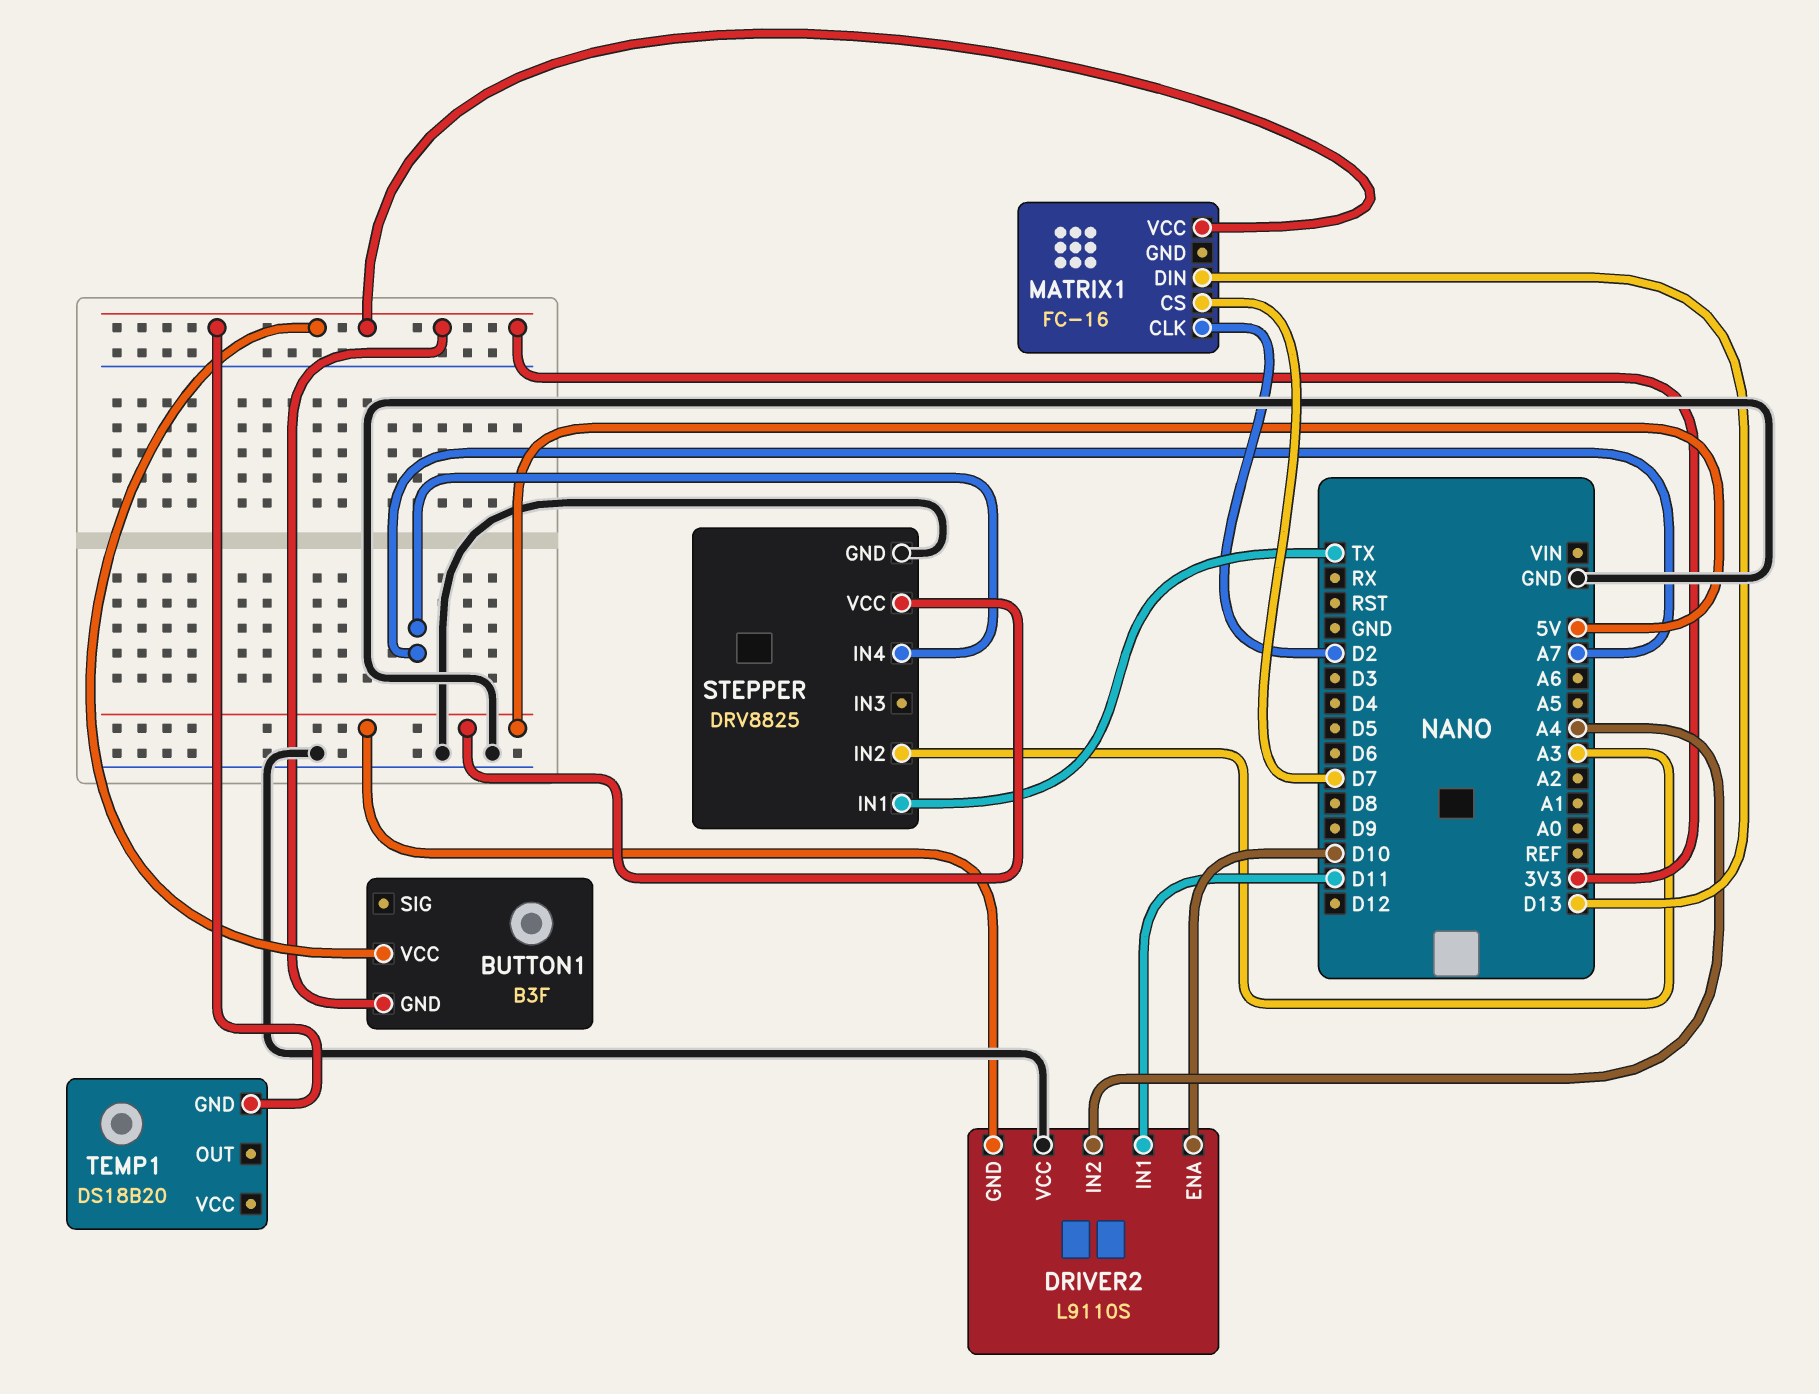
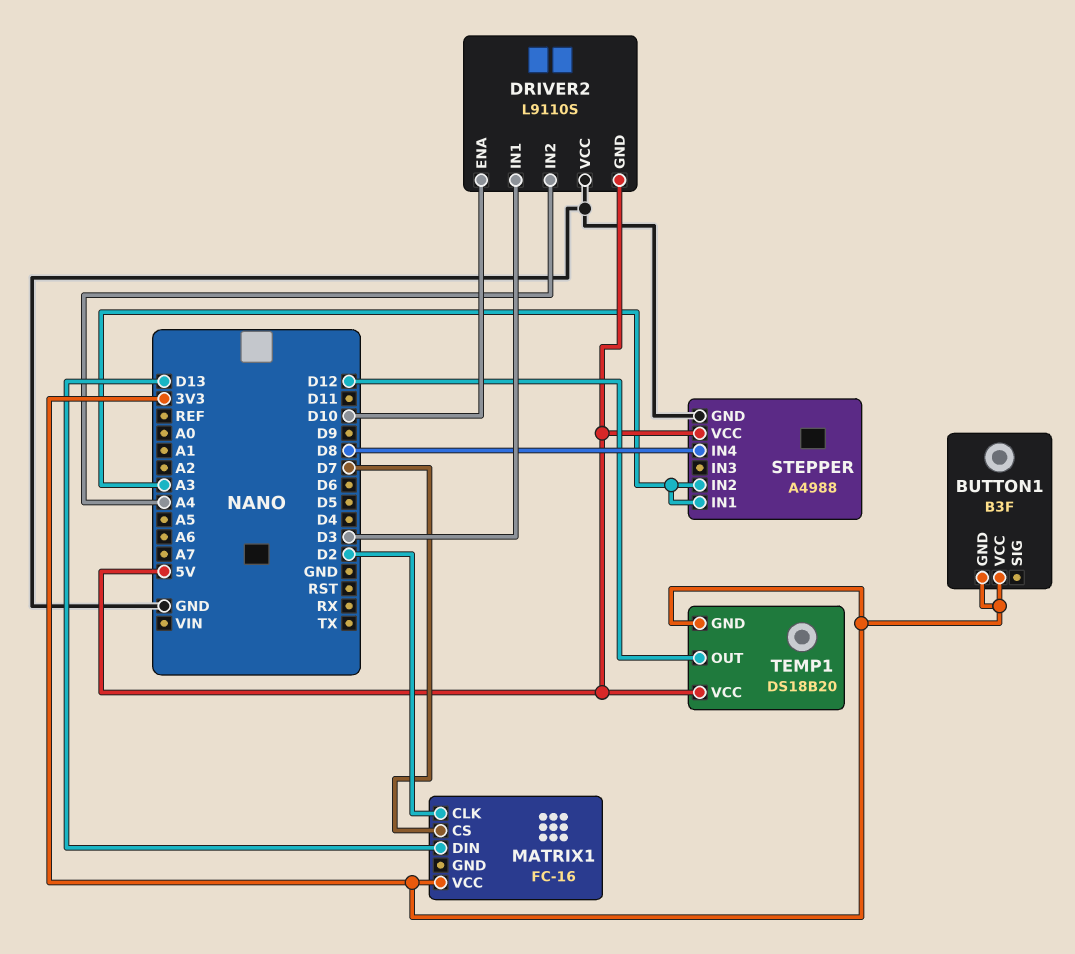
DRIVER2 pin IN1: D11 -> D3
STEPPER: DRV8825 -> A4988
STEPPER pin IN1: TX -> A3
STEPPER pin IN4: A7 -> D8
TEMP1 pin OUT: none -> D12
TEMP1 pin VCC: none -> 5V

